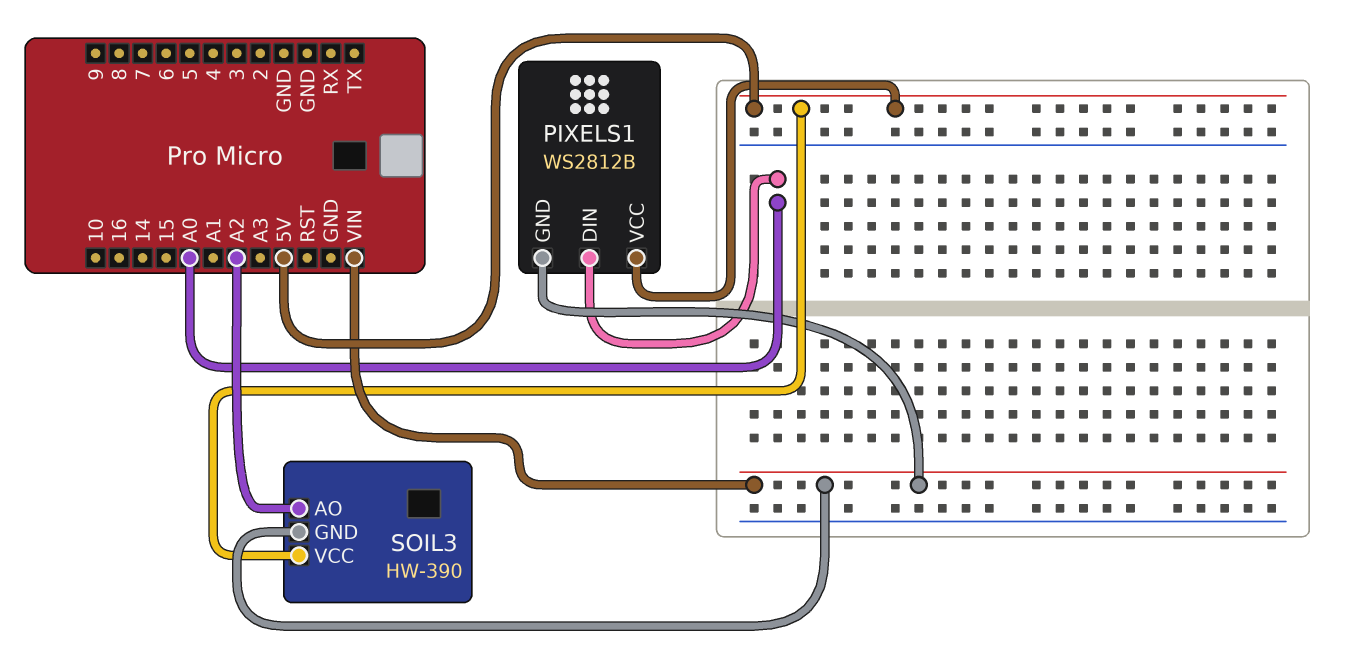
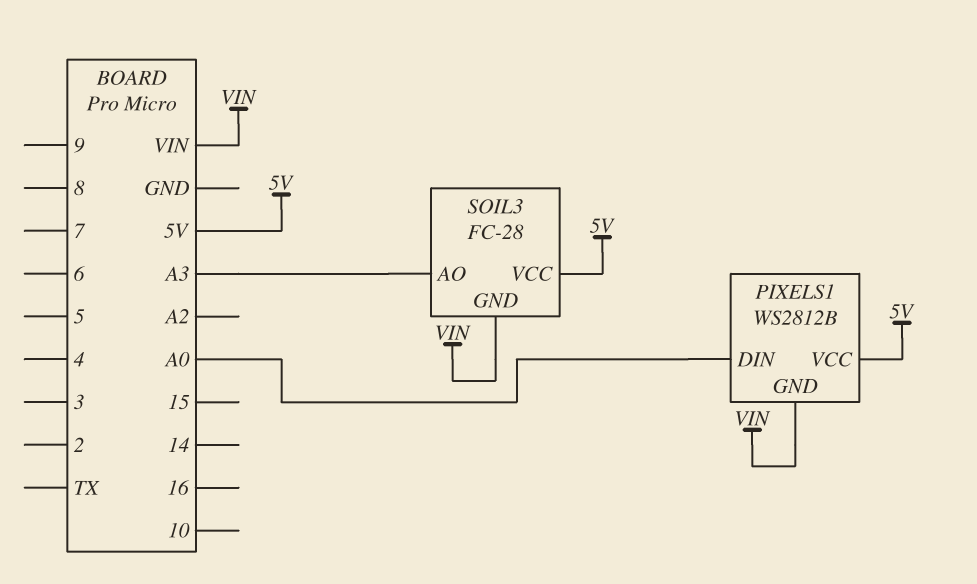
SOIL3: HW-390 -> FC-28
SOIL3 pin AO: A2 -> A3

